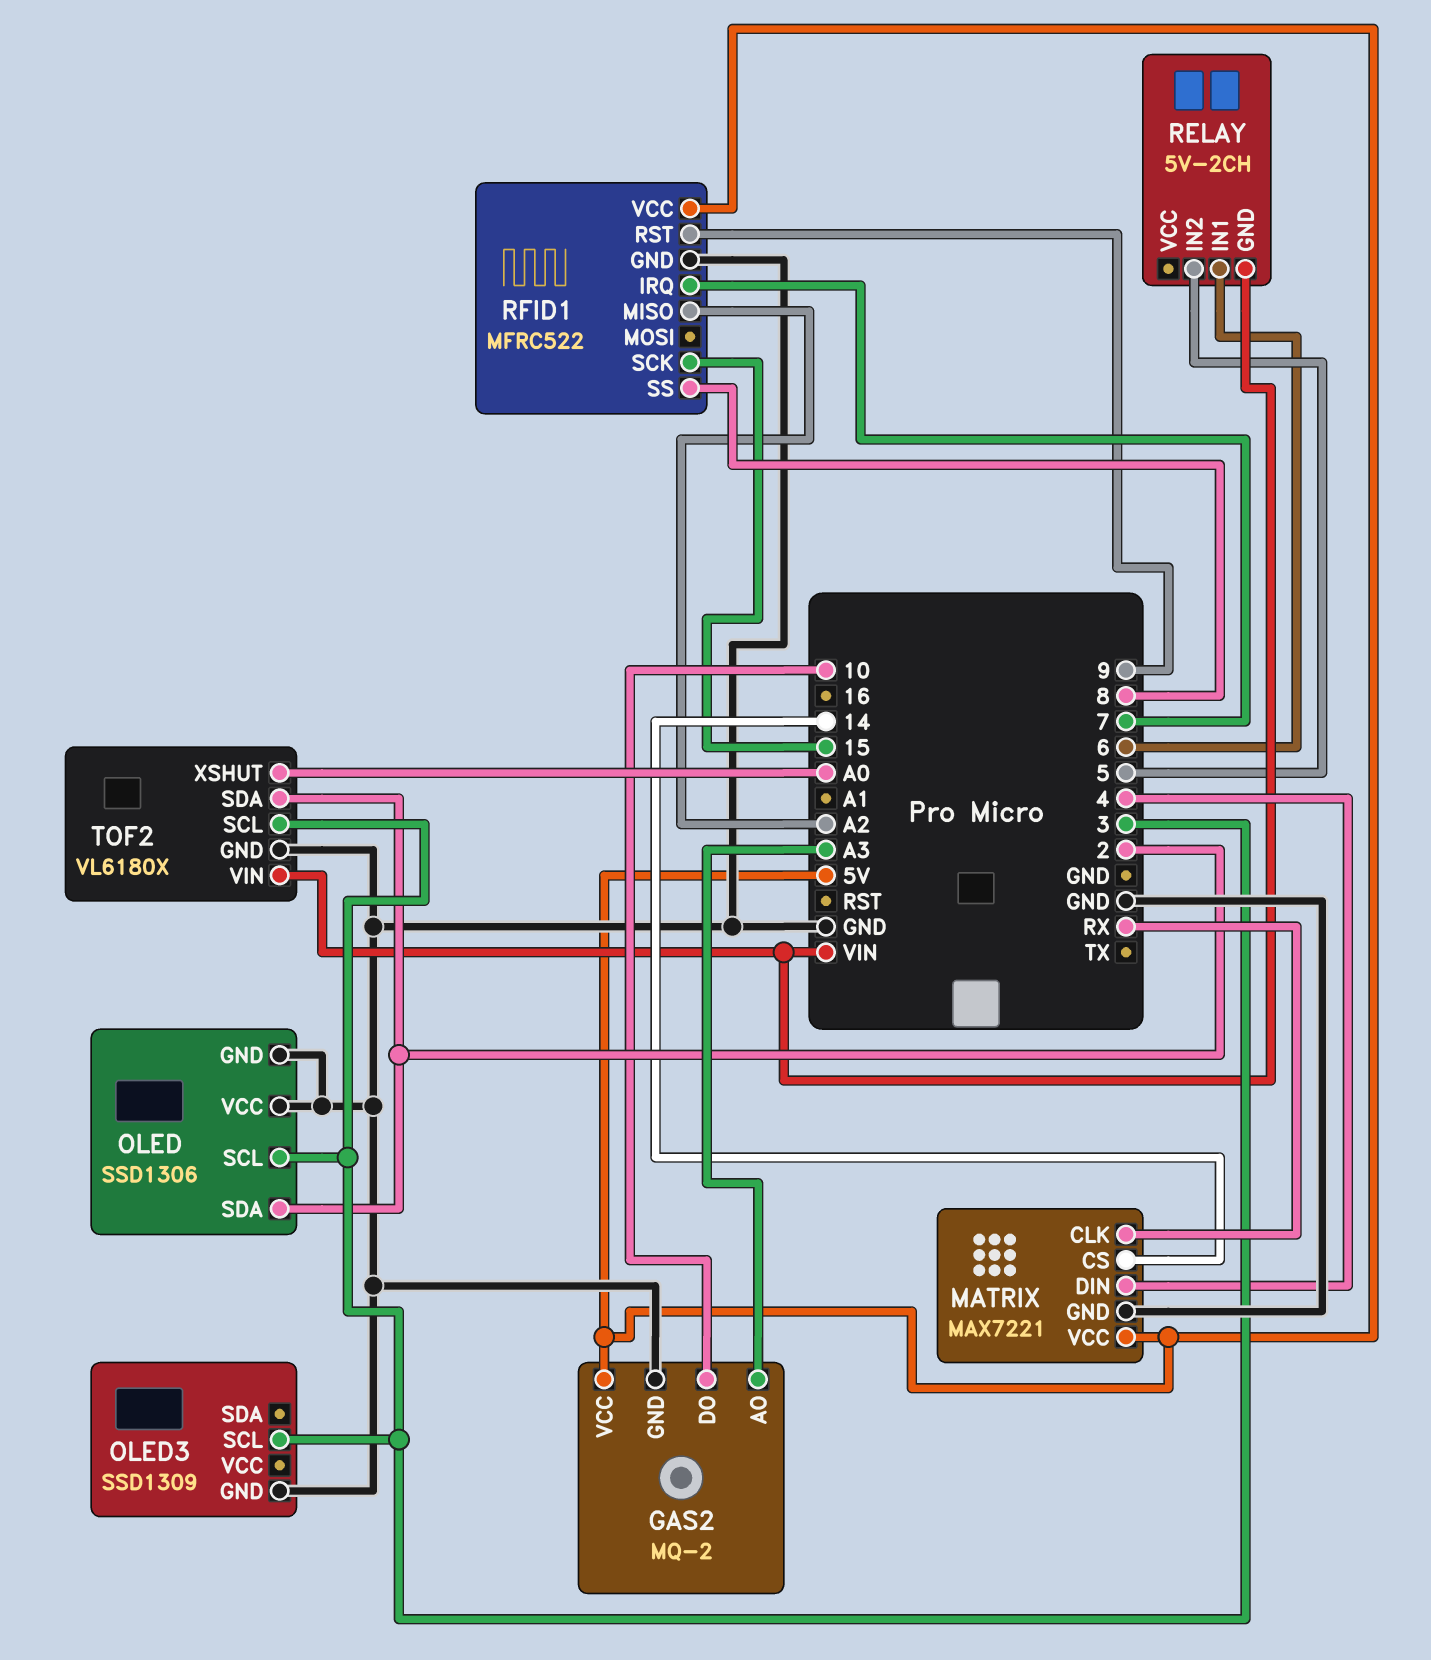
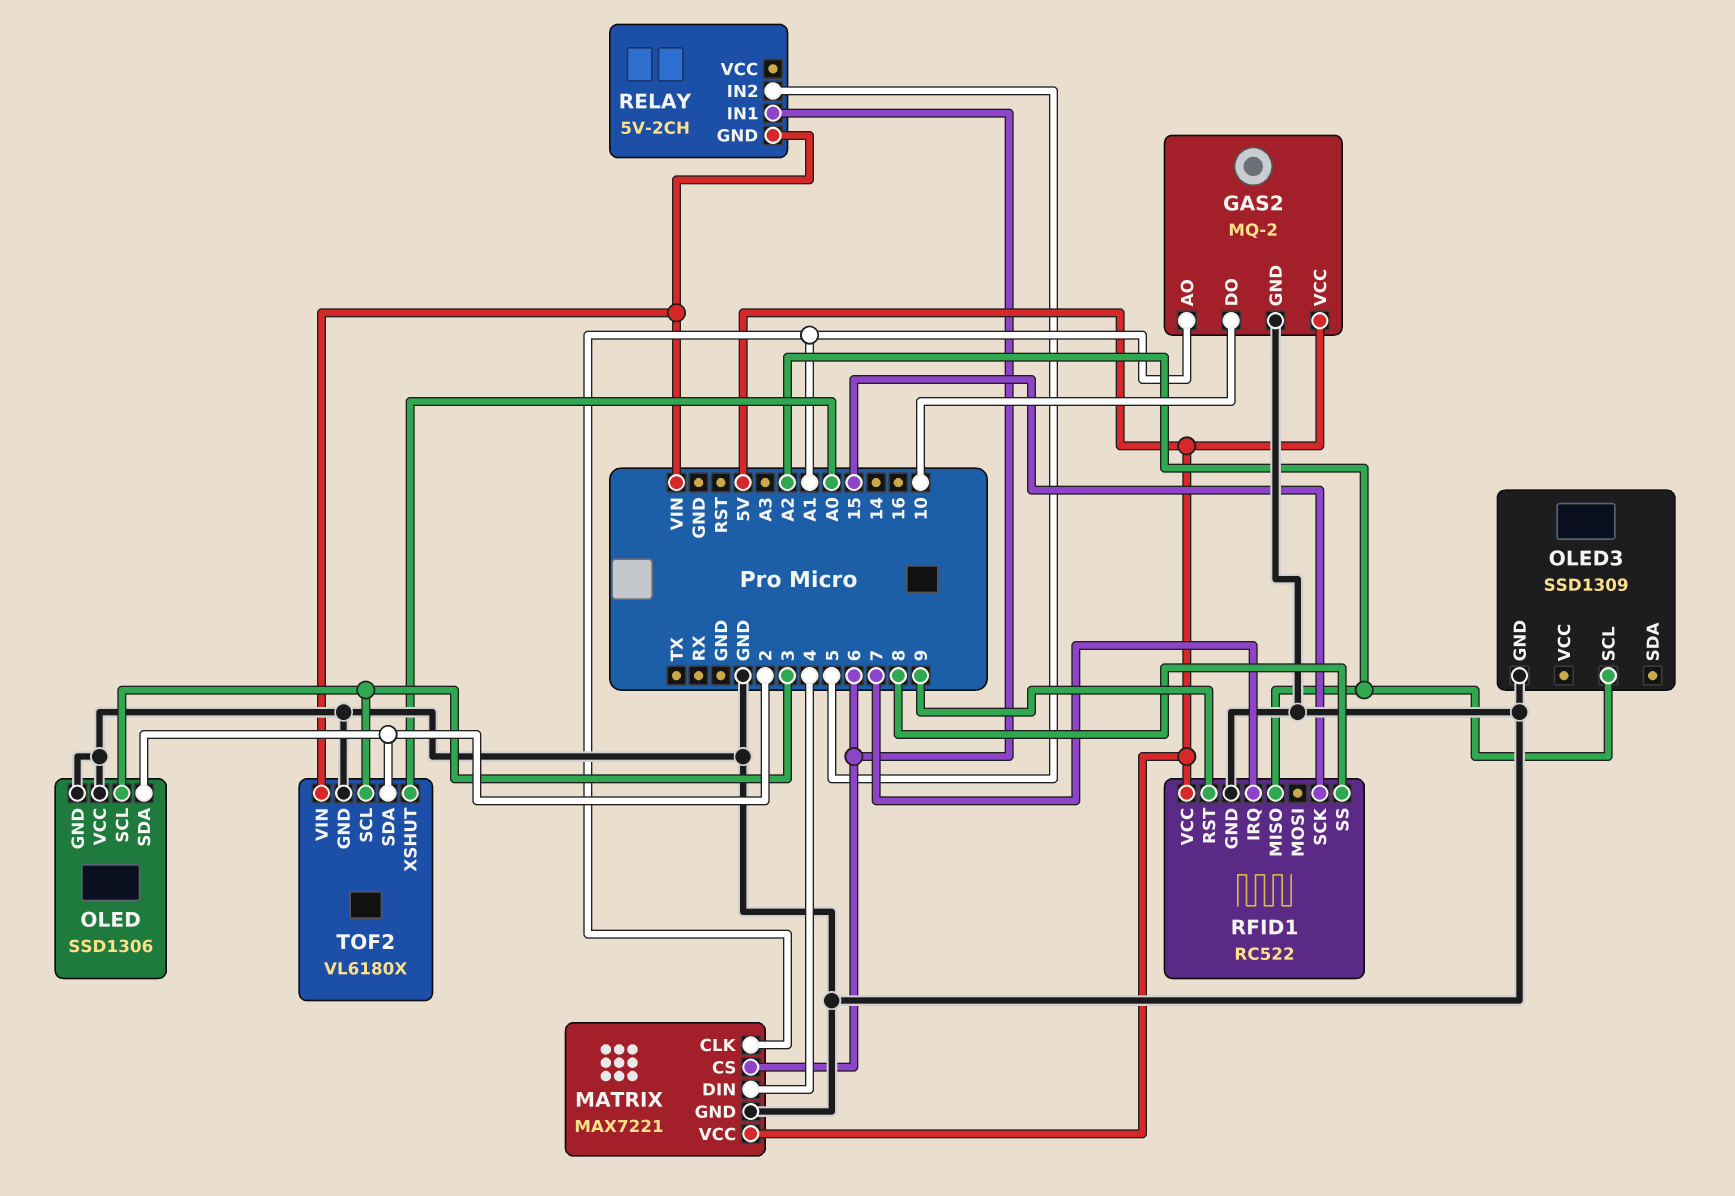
GAS2 pin AO: A3 -> A1
MATRIX pin CLK: RX -> A1
MATRIX pin CS: 14 -> 6
OLED3 pin SCL: 3 -> A2
RFID1: MFRC522 -> RC522

